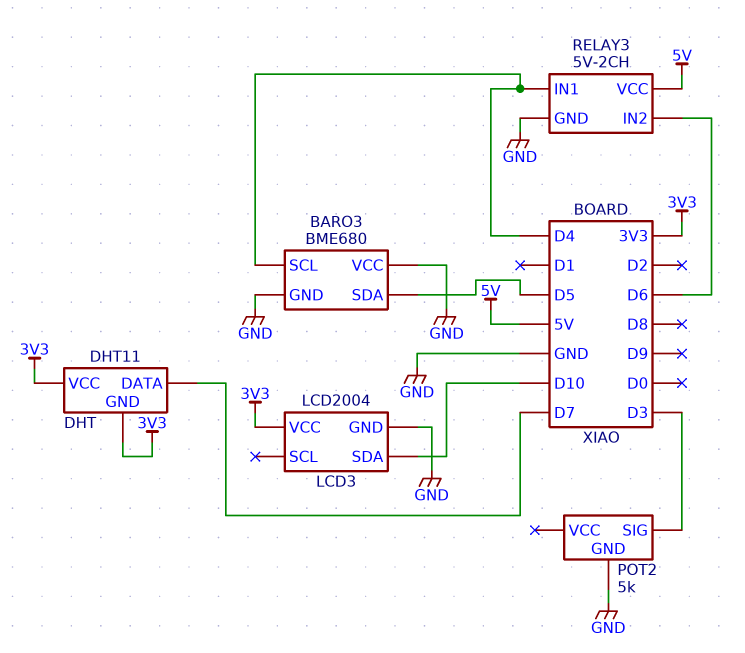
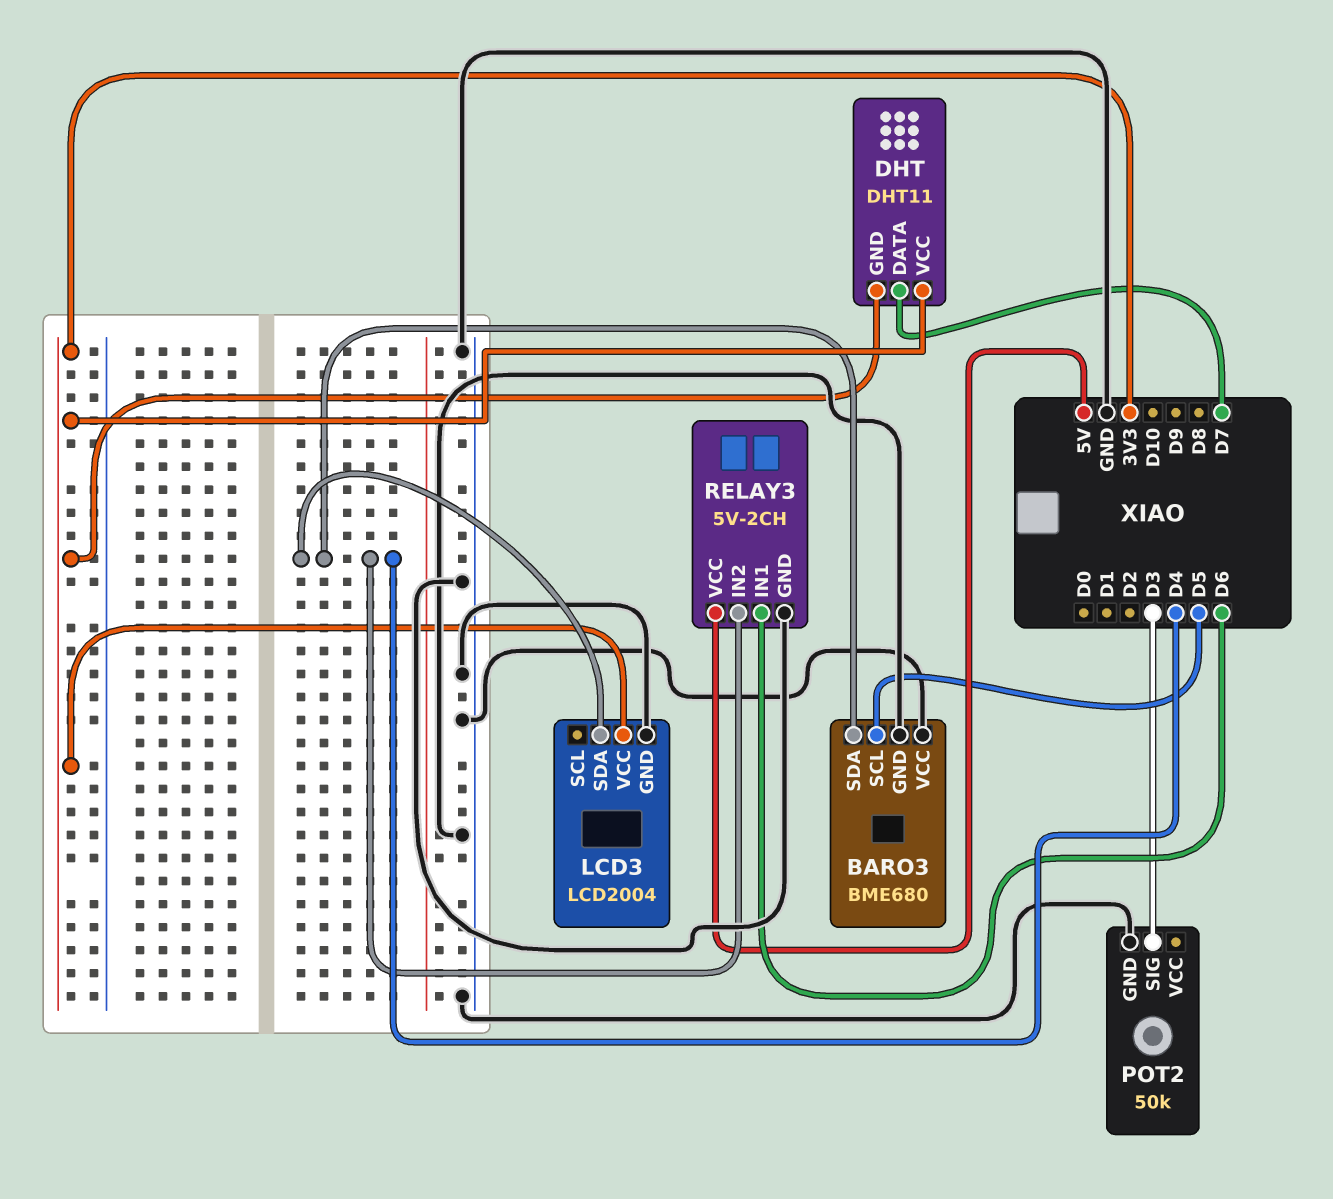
BARO3 pin SCL: D4 -> D5
BARO3 pin SDA: D5 -> D4
LCD3 pin SDA: D10 -> D4
POT2: 5k -> 50k
RELAY3 pin IN1: D4 -> D6
RELAY3 pin IN2: D6 -> D4

